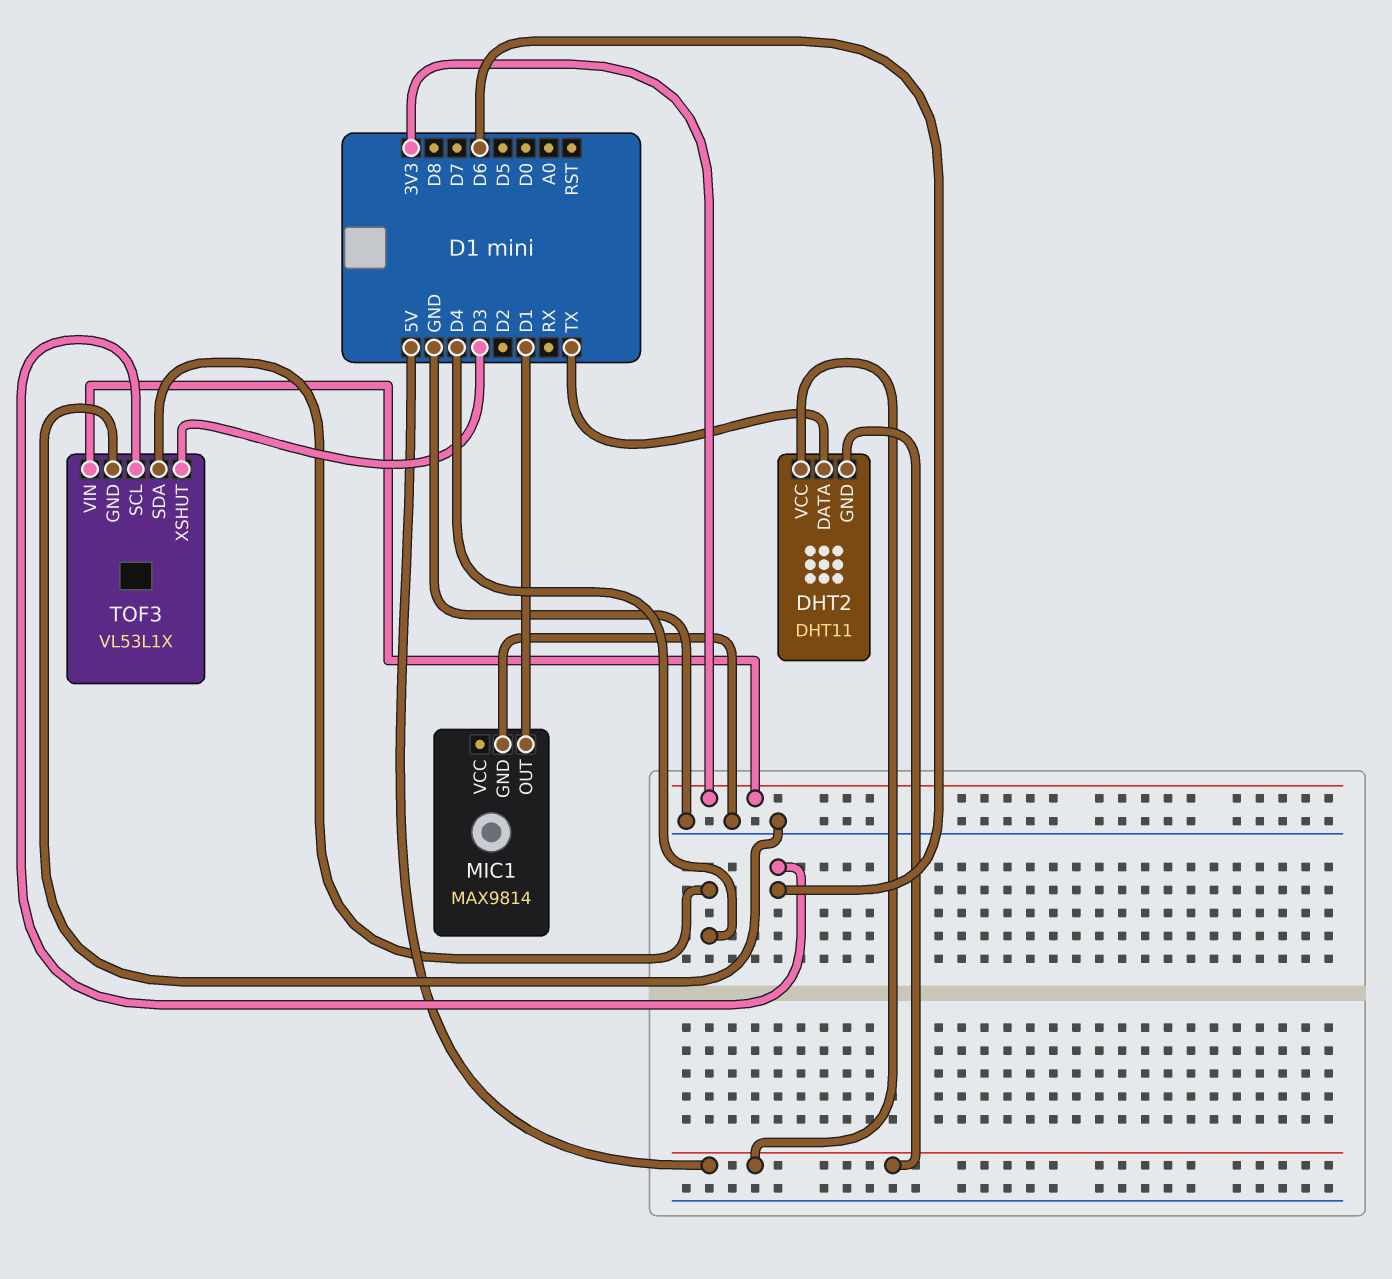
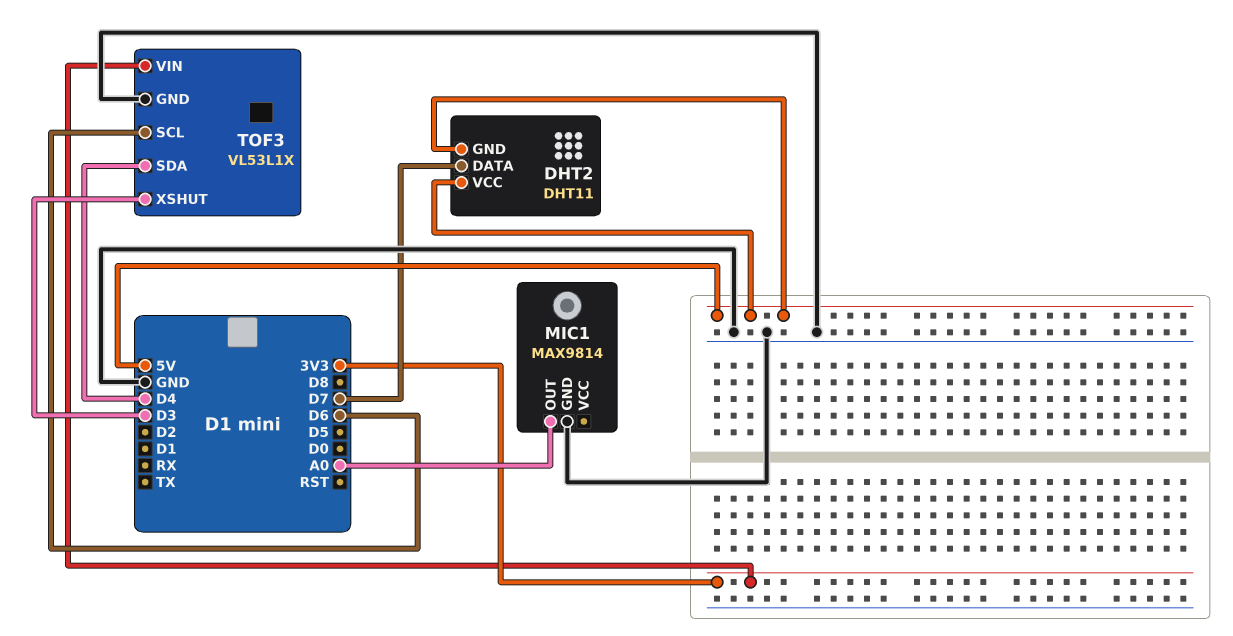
DHT2 pin DATA: TX -> D7
MIC1 pin OUT: D1 -> A0

